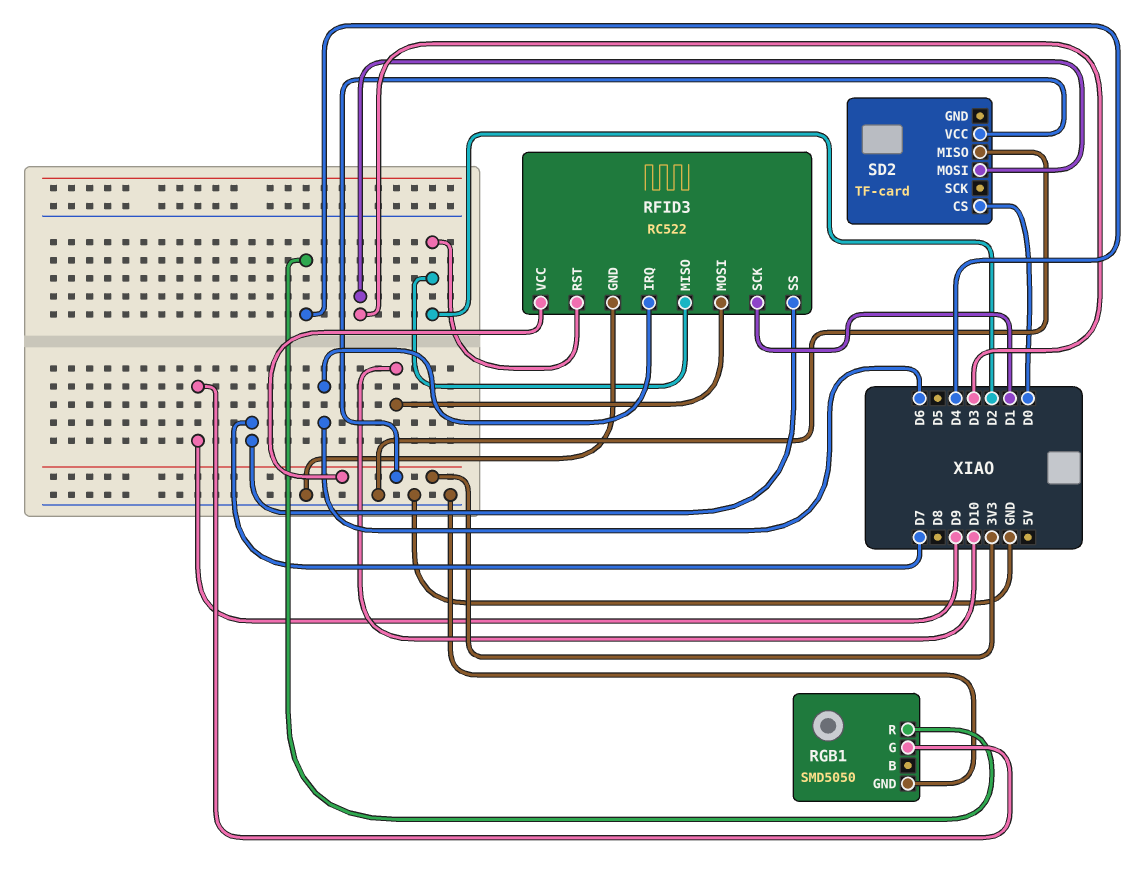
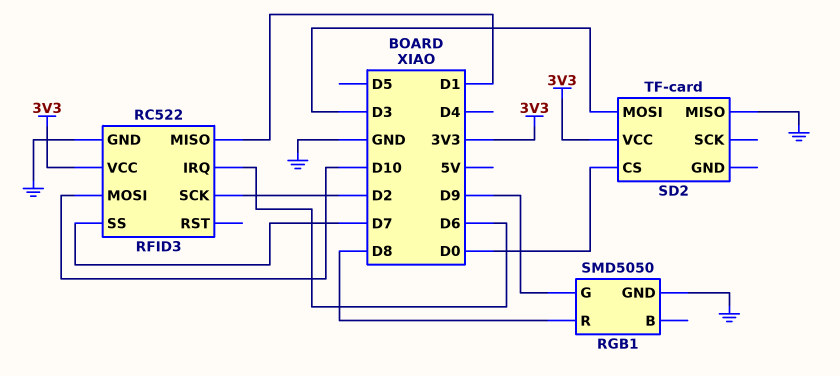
RFID3 pin MISO: D2 -> D1
RFID3 pin RST: D2 -> none
RFID3 pin SCK: D1 -> D2
RGB1 pin R: D4 -> D8

